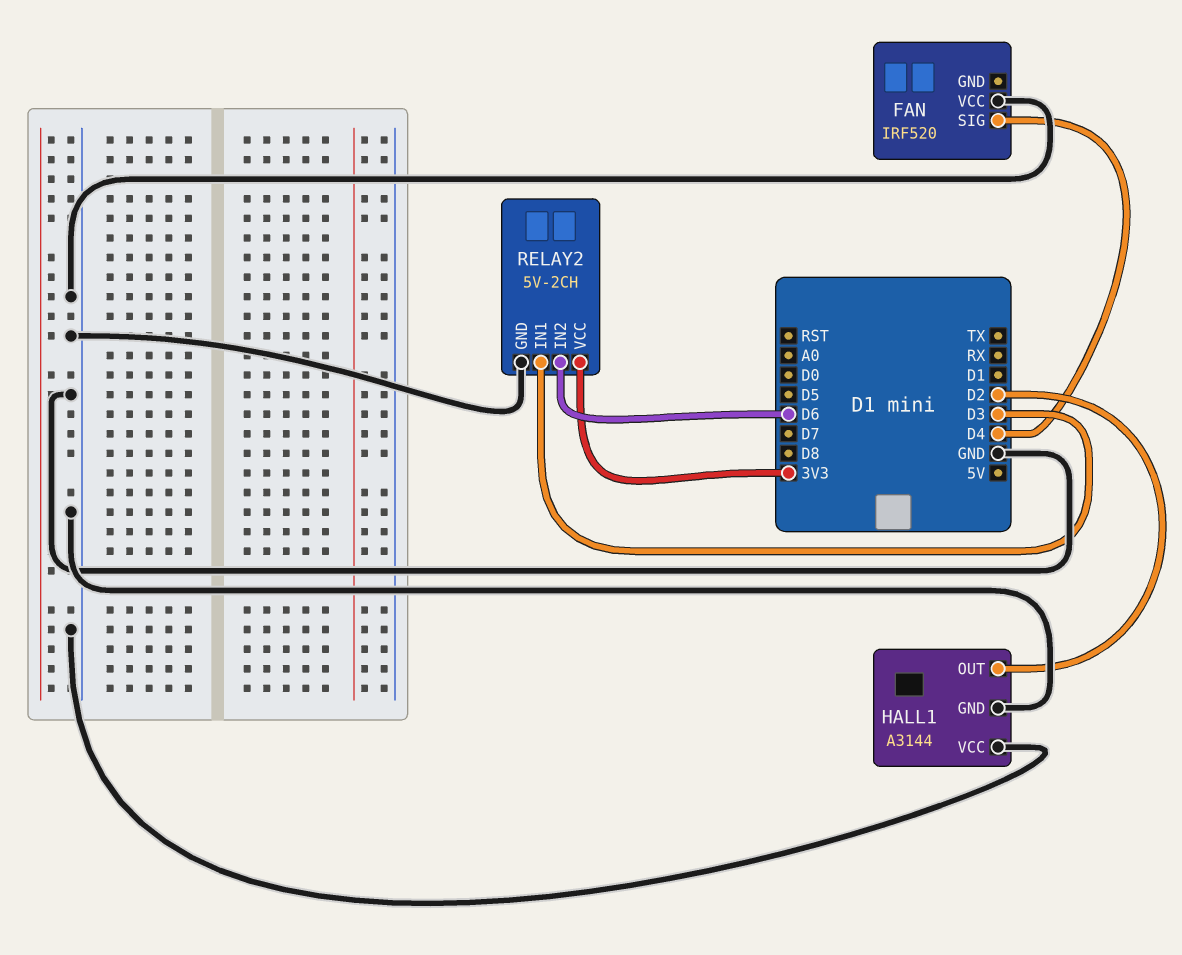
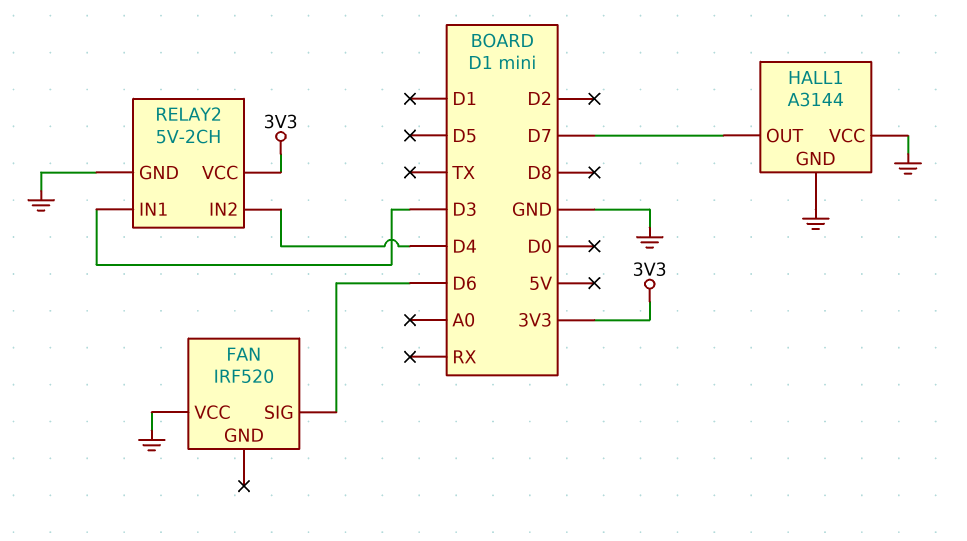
FAN pin SIG: D4 -> D6
HALL1 pin OUT: D2 -> D7
RELAY2 pin IN2: D6 -> D4

